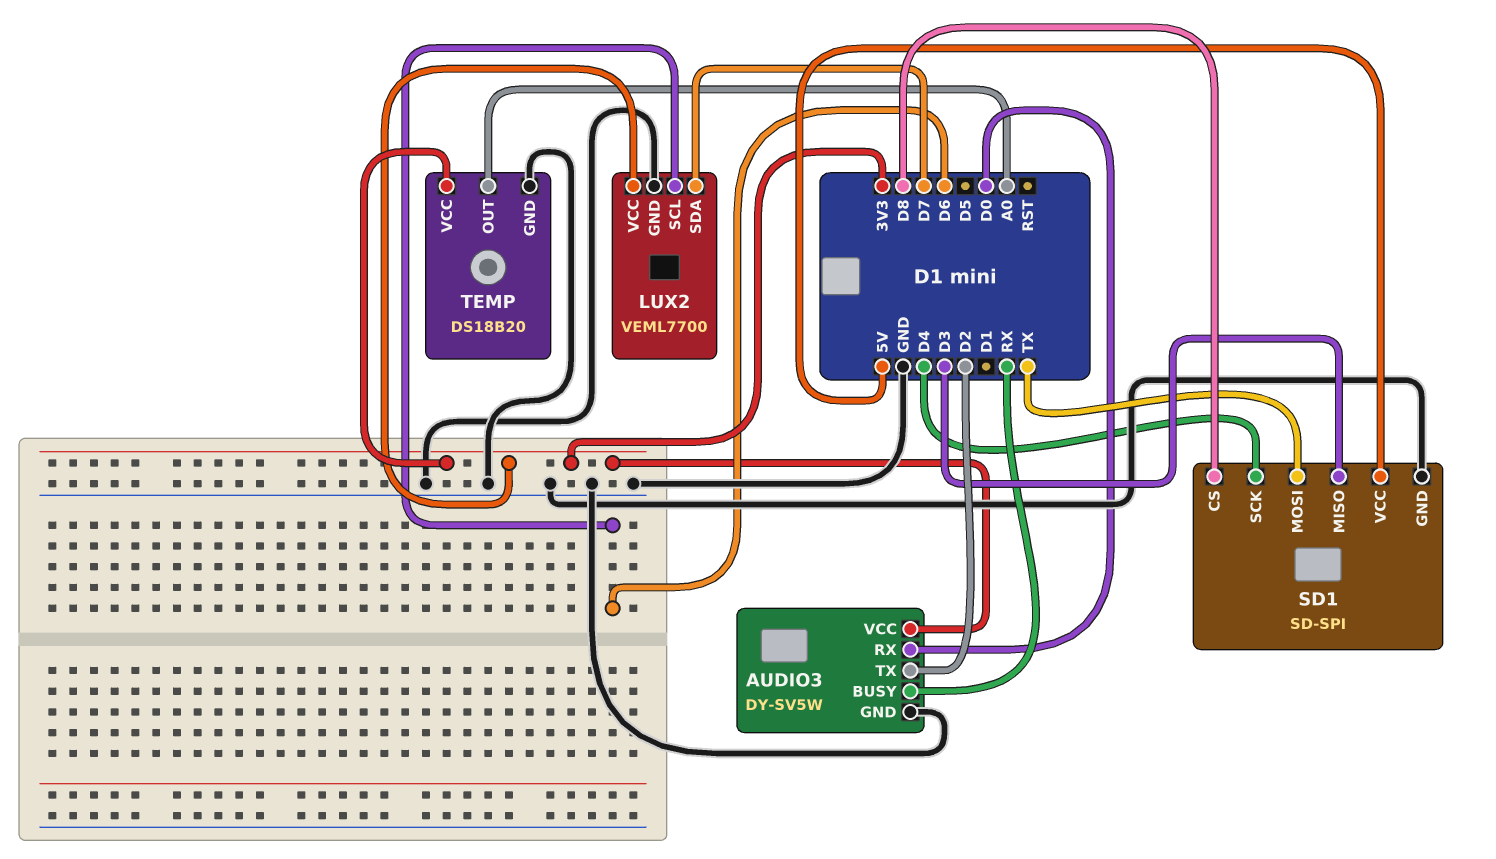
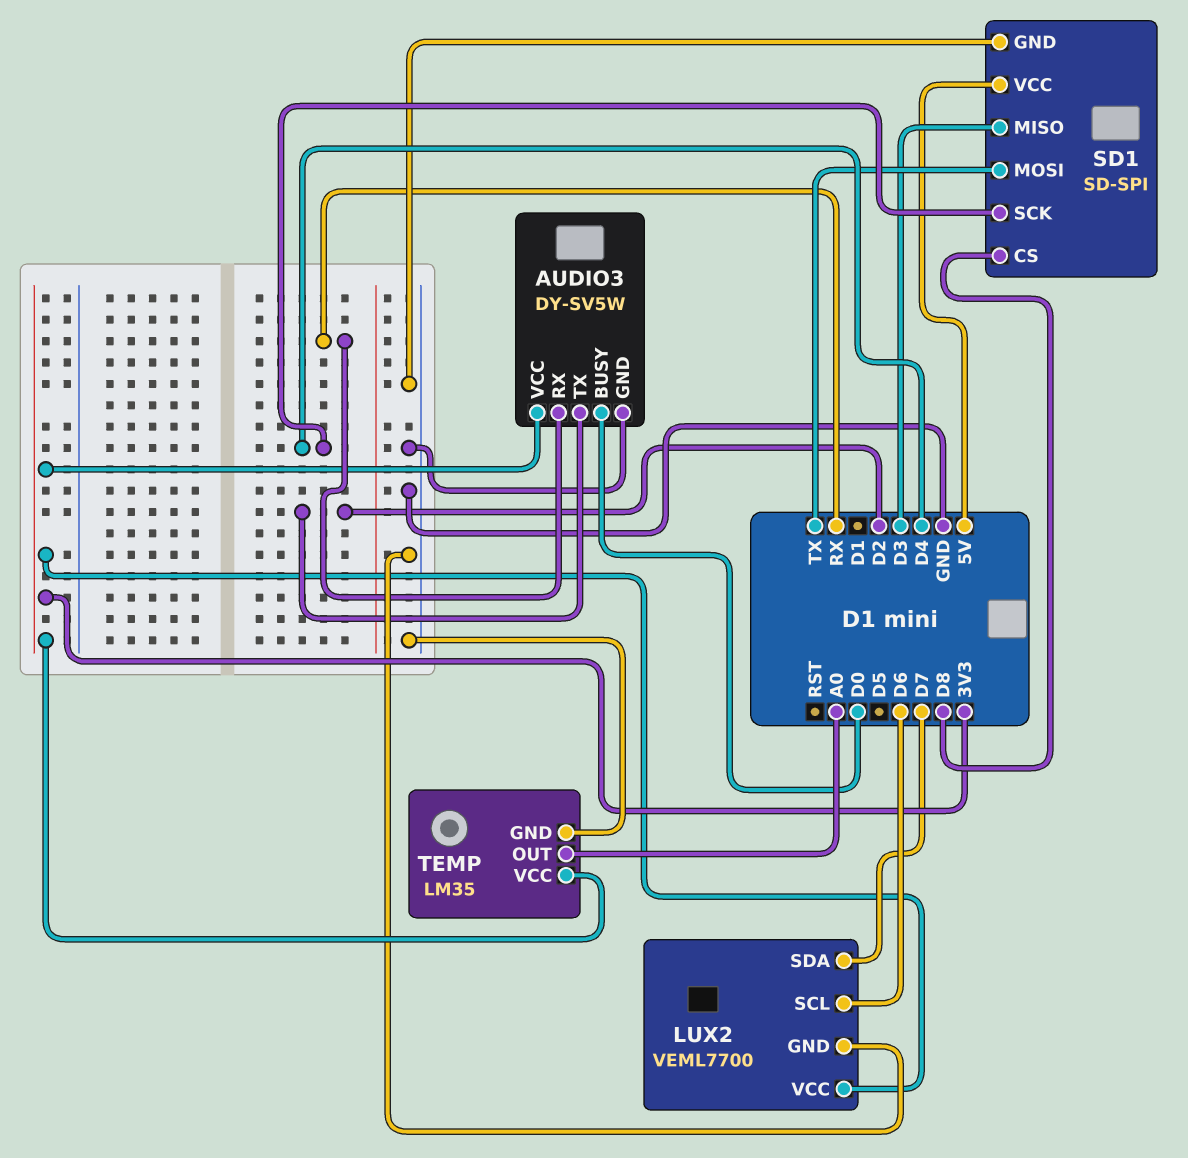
AUDIO3 pin BUSY: RX -> D0
AUDIO3 pin RX: D0 -> RX
TEMP: DS18B20 -> LM35

